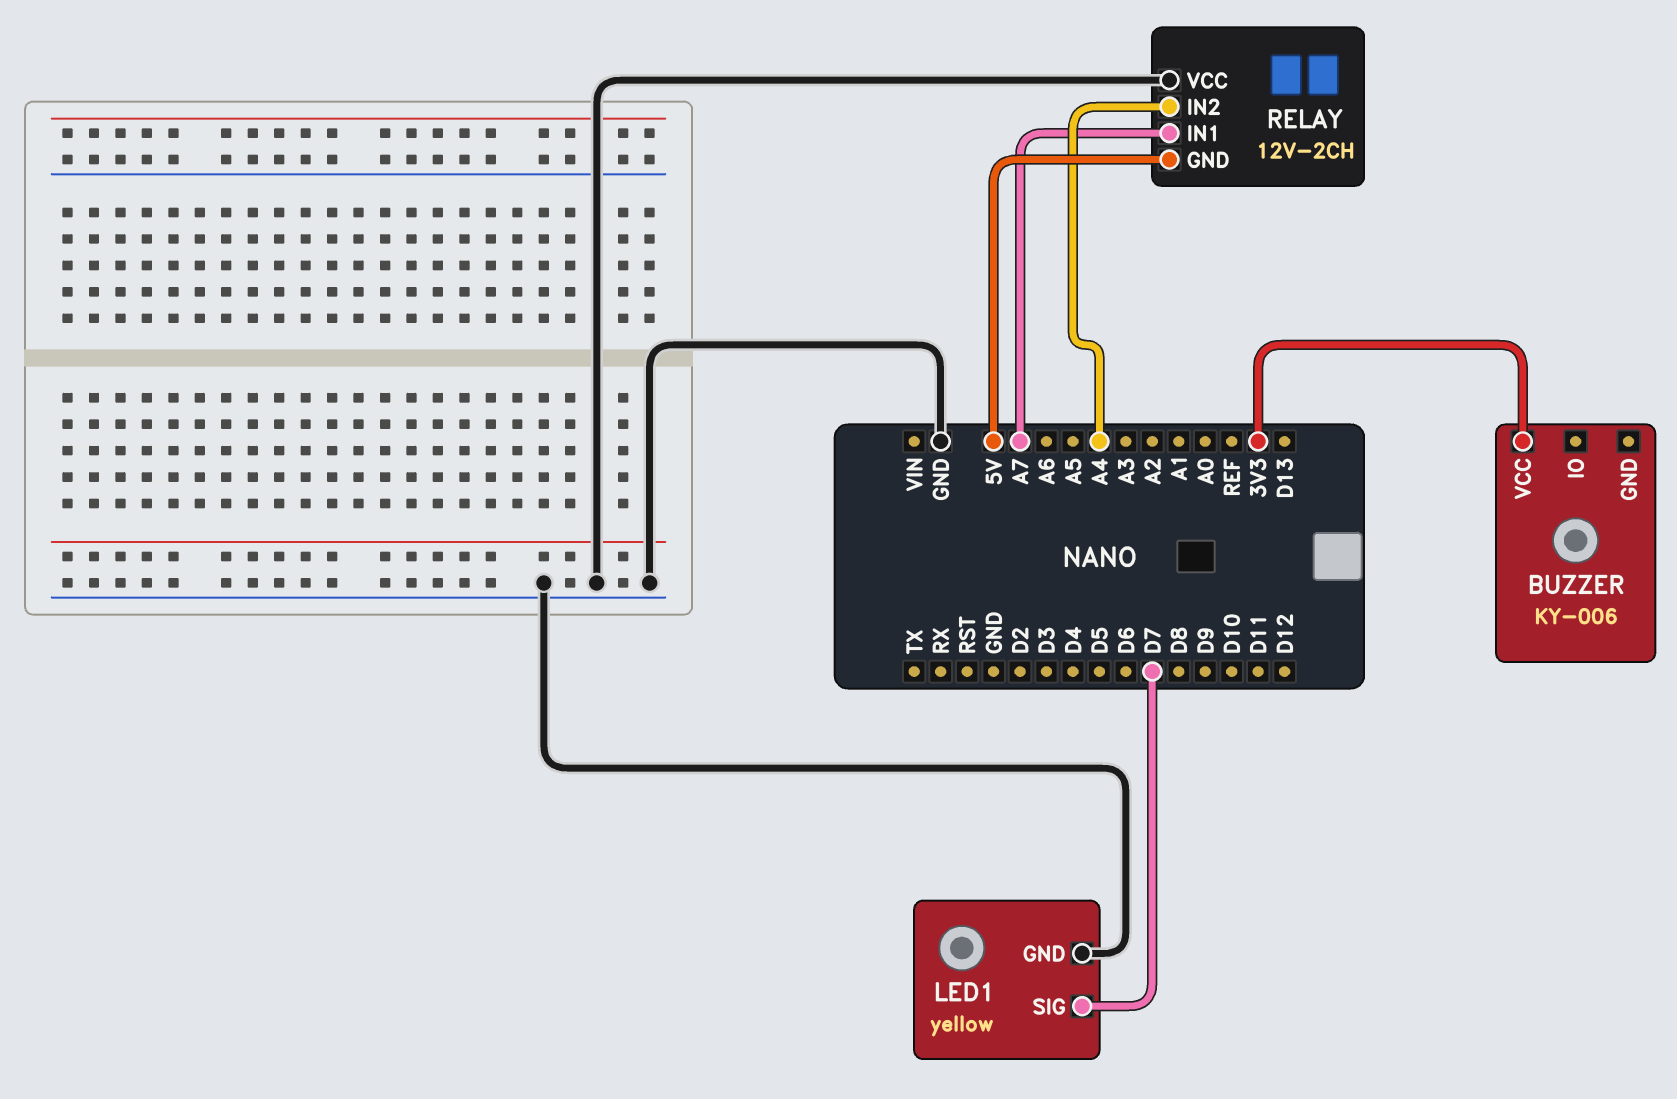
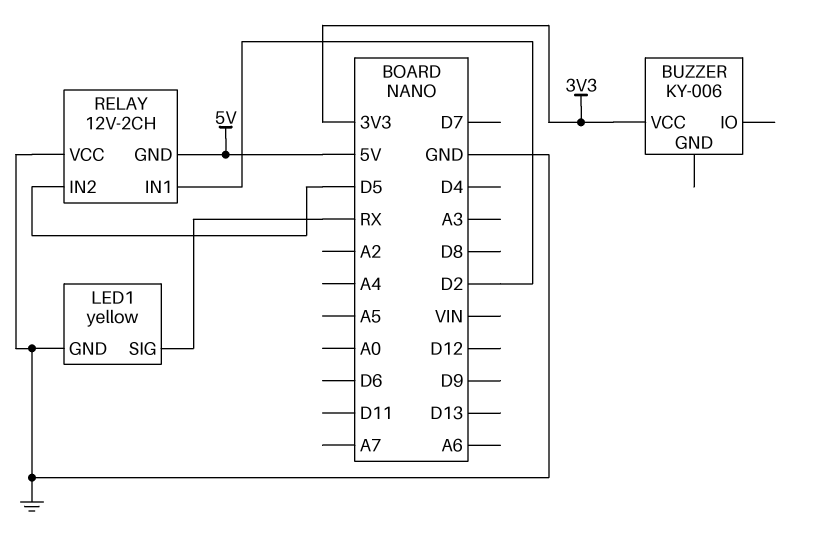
LED1 pin SIG: D7 -> RX
RELAY pin IN1: A7 -> D2
RELAY pin IN2: A4 -> D5

